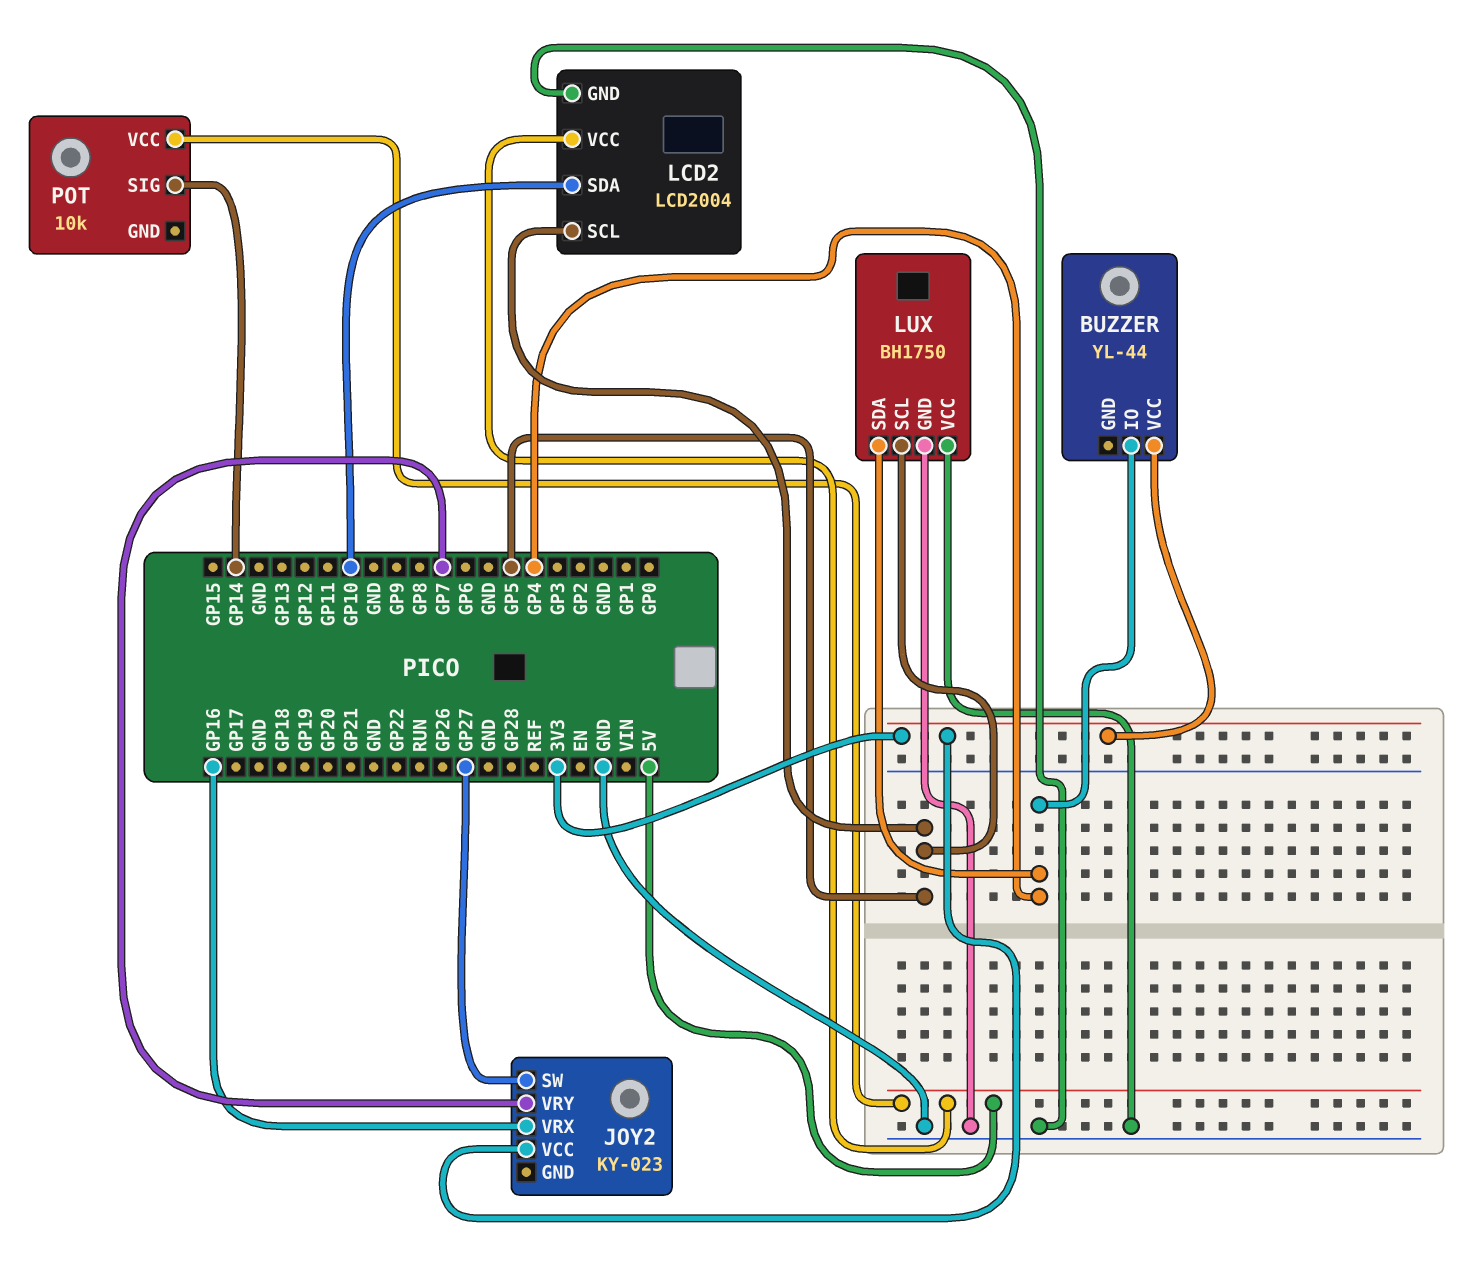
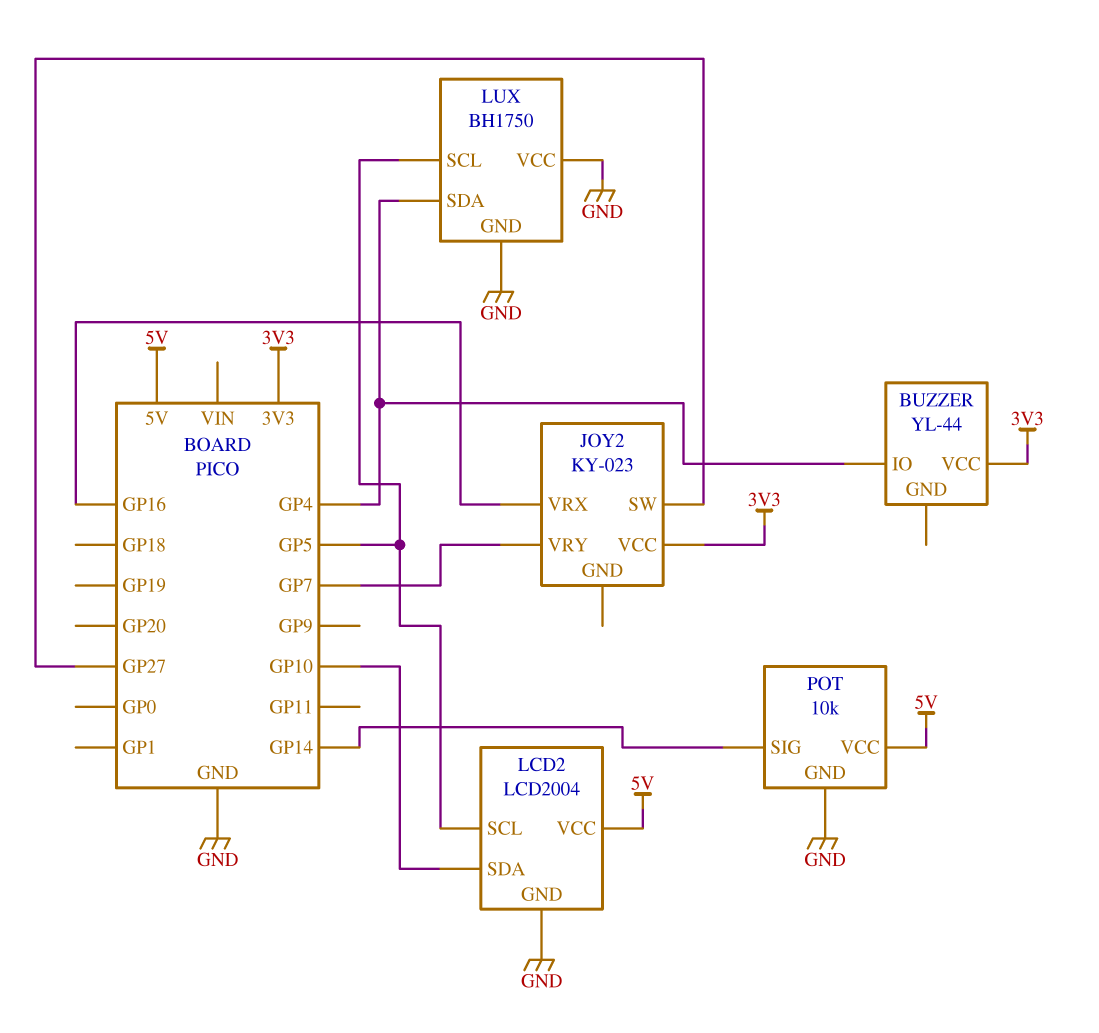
POT pin GND: none -> GND

